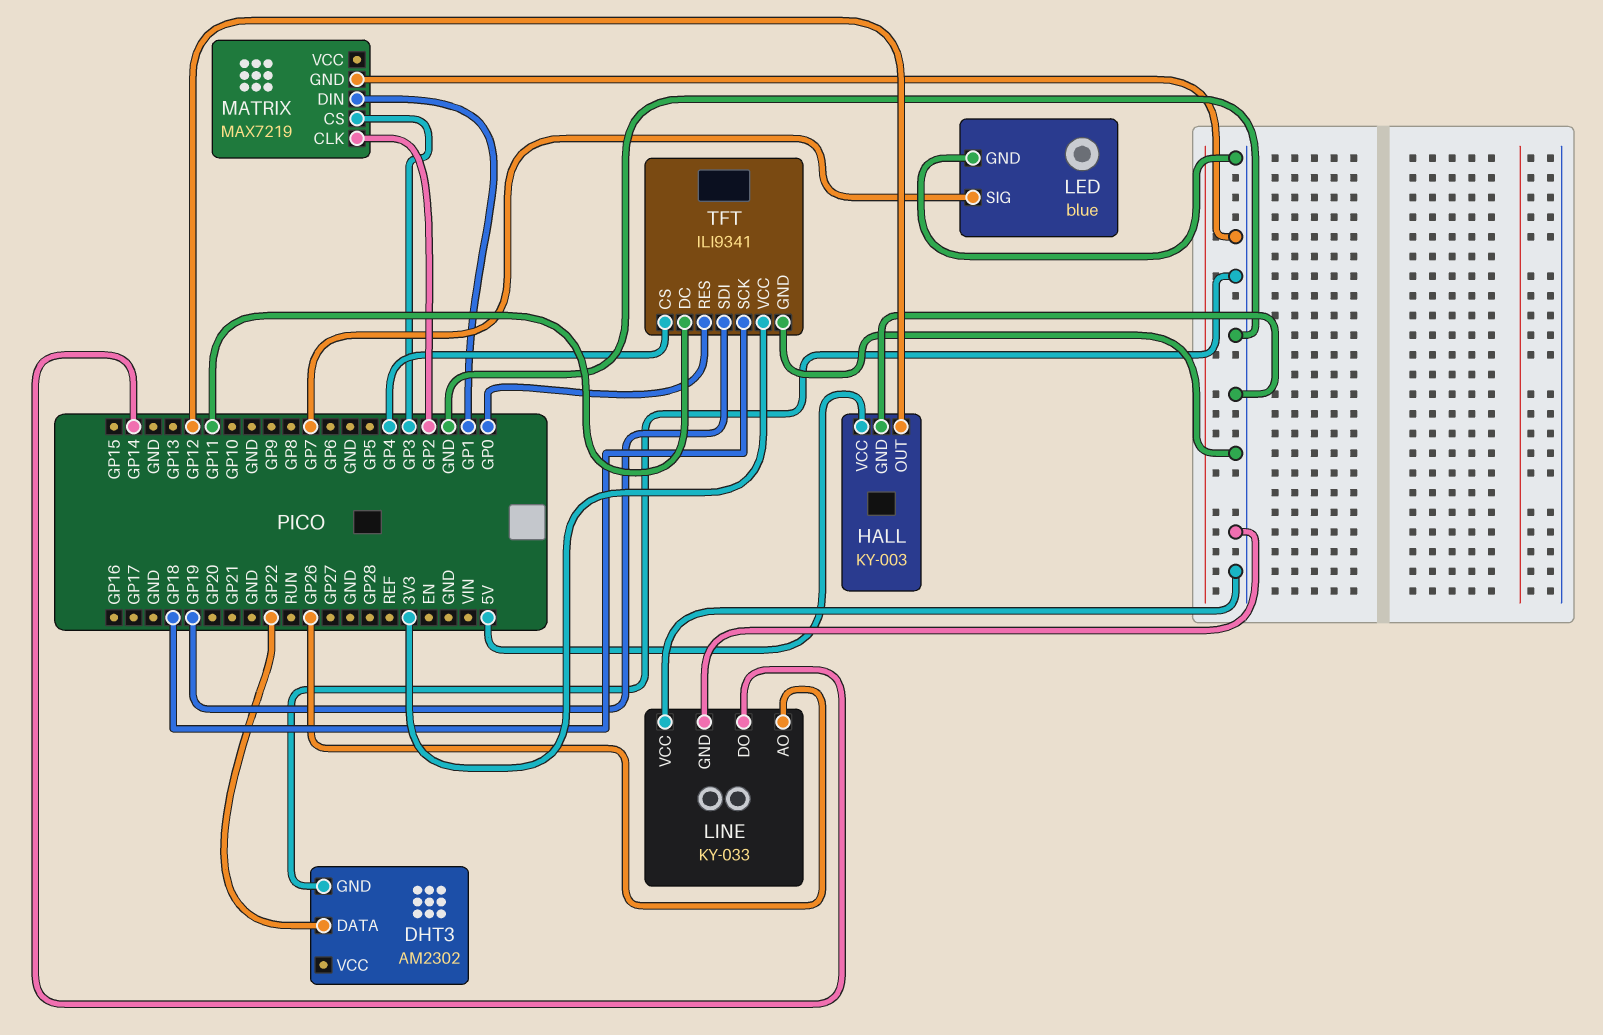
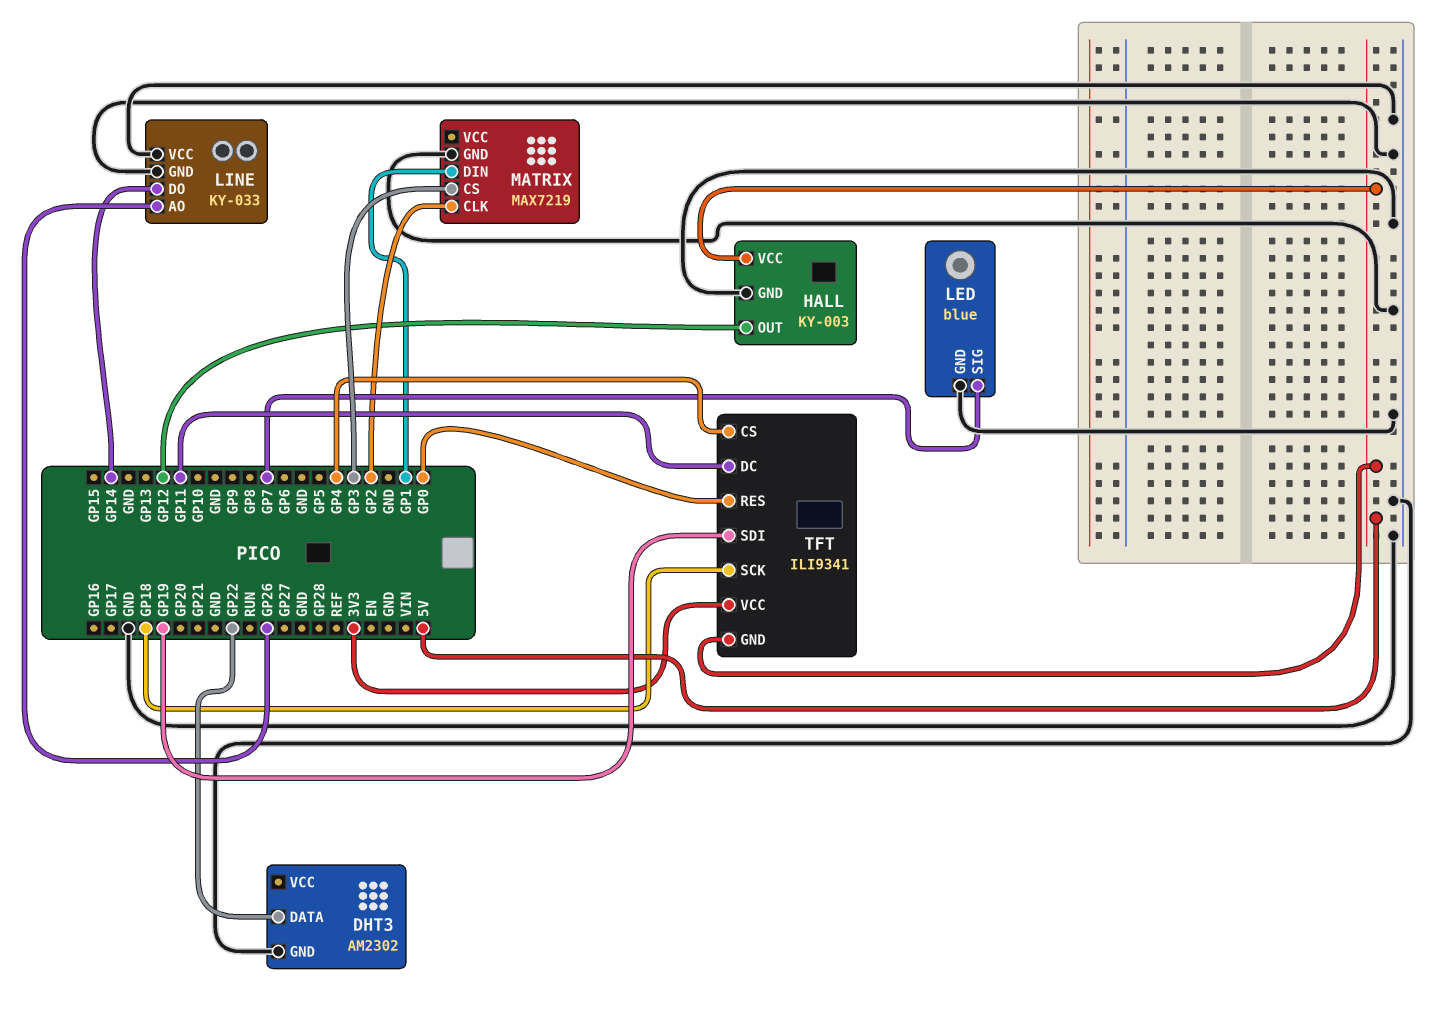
TFT pin GND: GND -> 5V

